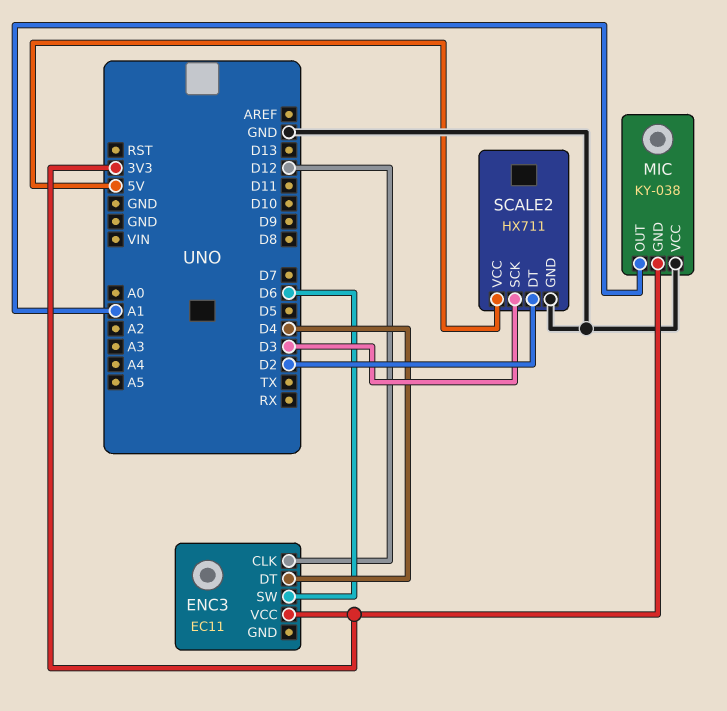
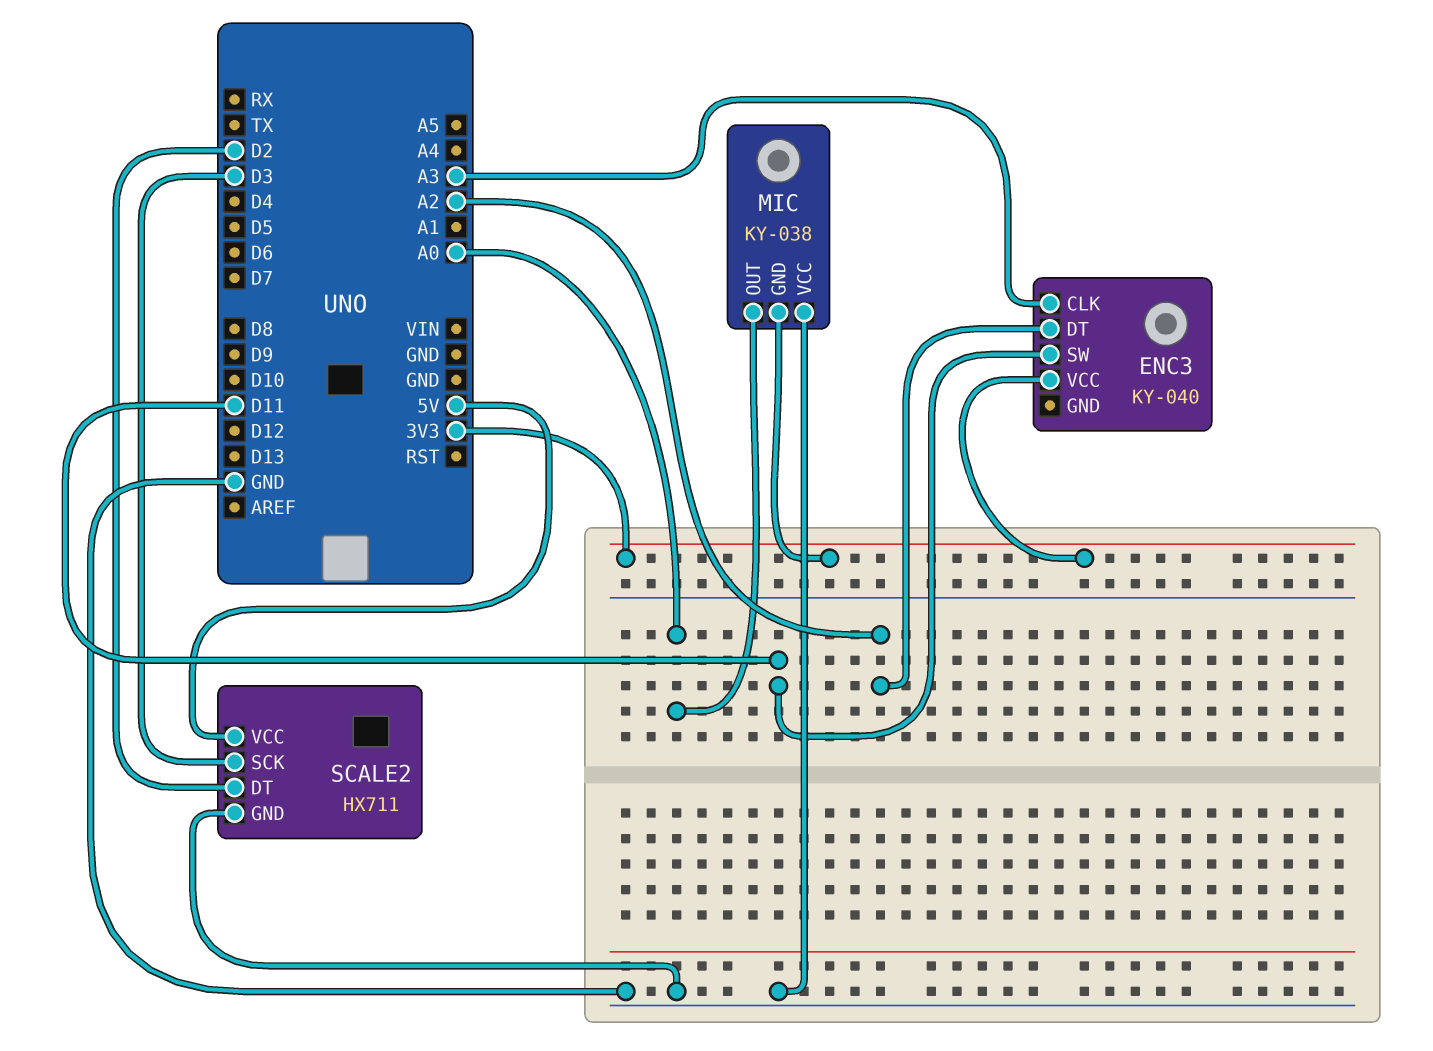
ENC3: EC11 -> KY-040
ENC3 pin CLK: D12 -> A3
ENC3 pin DT: D4 -> A2
ENC3 pin SW: D6 -> D11
MIC pin OUT: A1 -> A0

